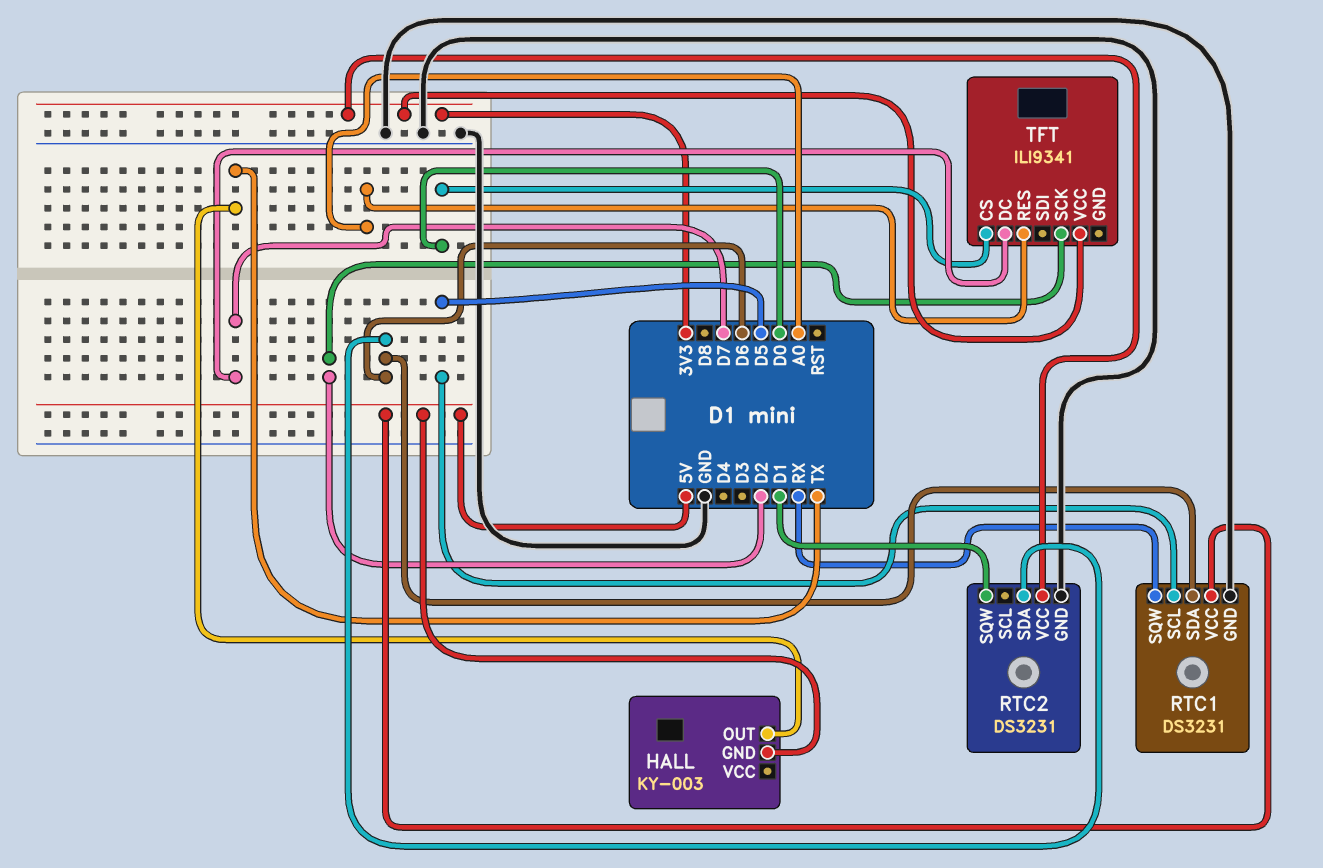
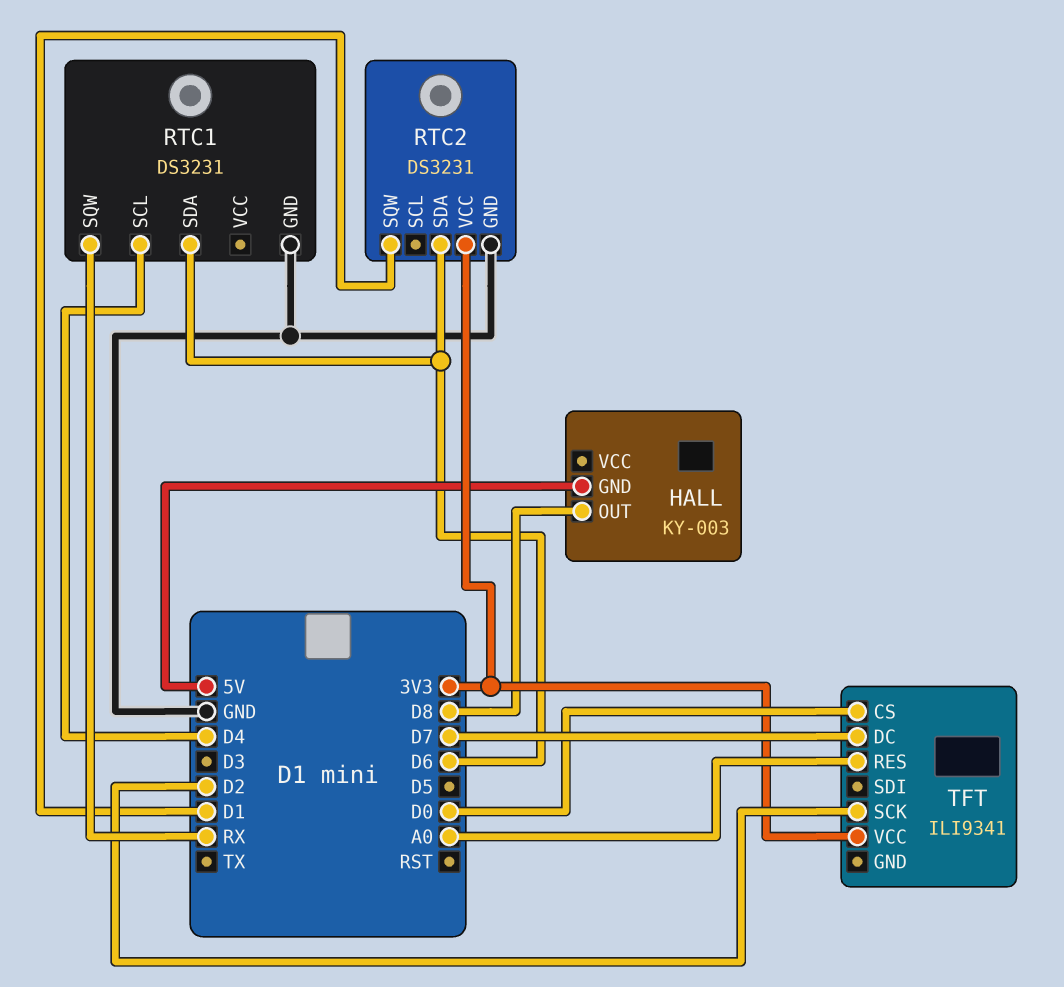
HALL pin OUT: TX -> D8
RTC1 pin SCL: D5 -> D4
RTC1 pin VCC: 5V -> none

